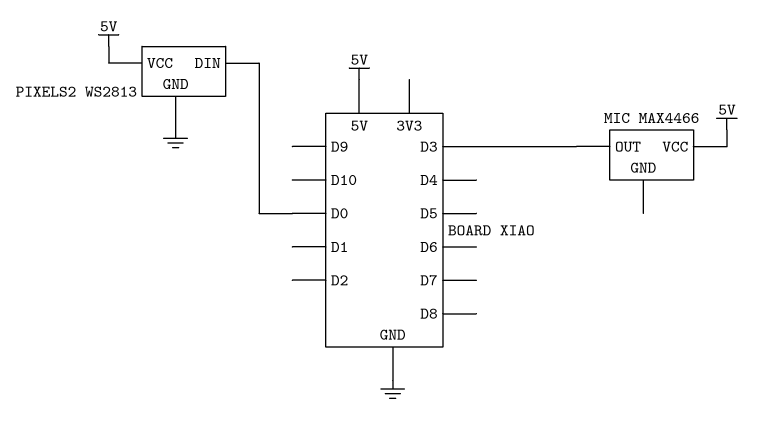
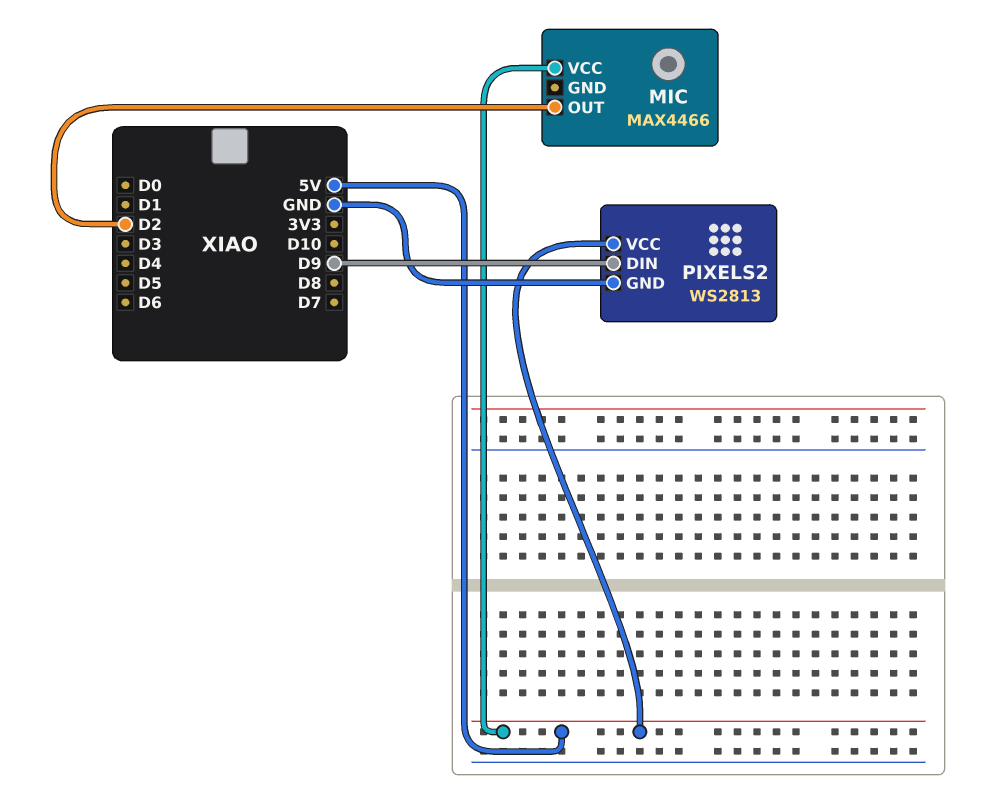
MIC pin OUT: D3 -> D2
PIXELS2 pin DIN: D0 -> D9

